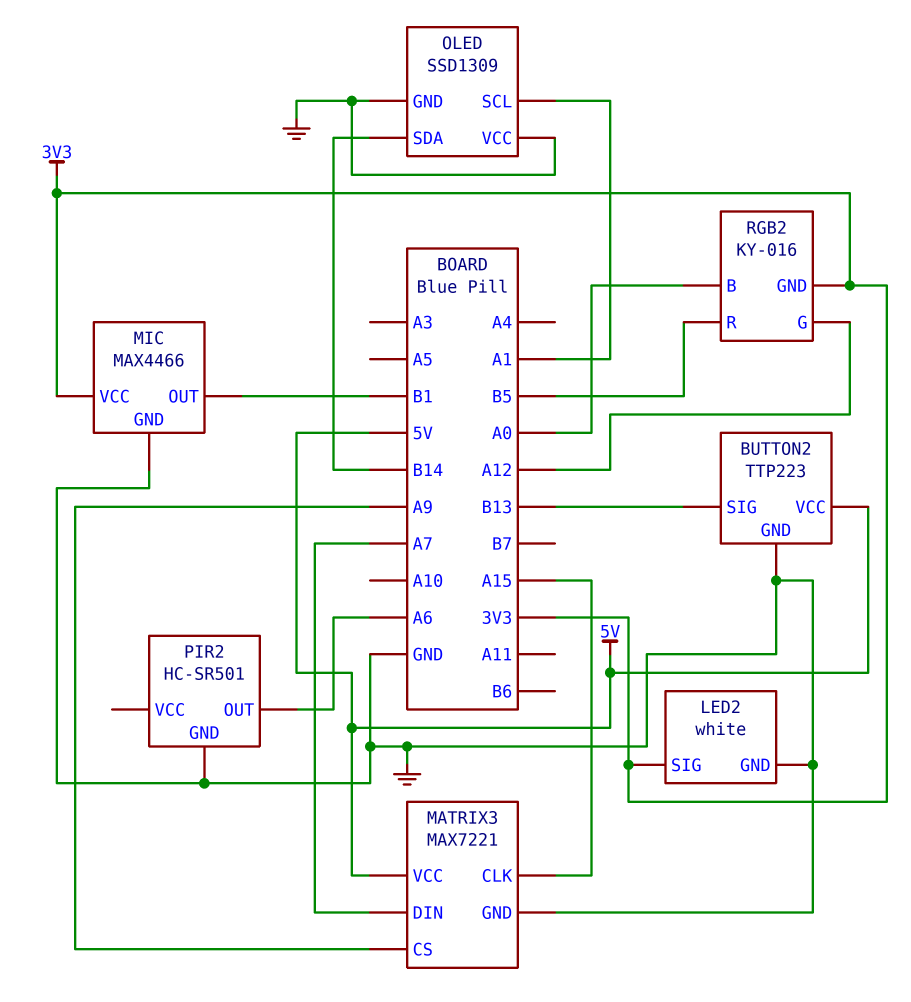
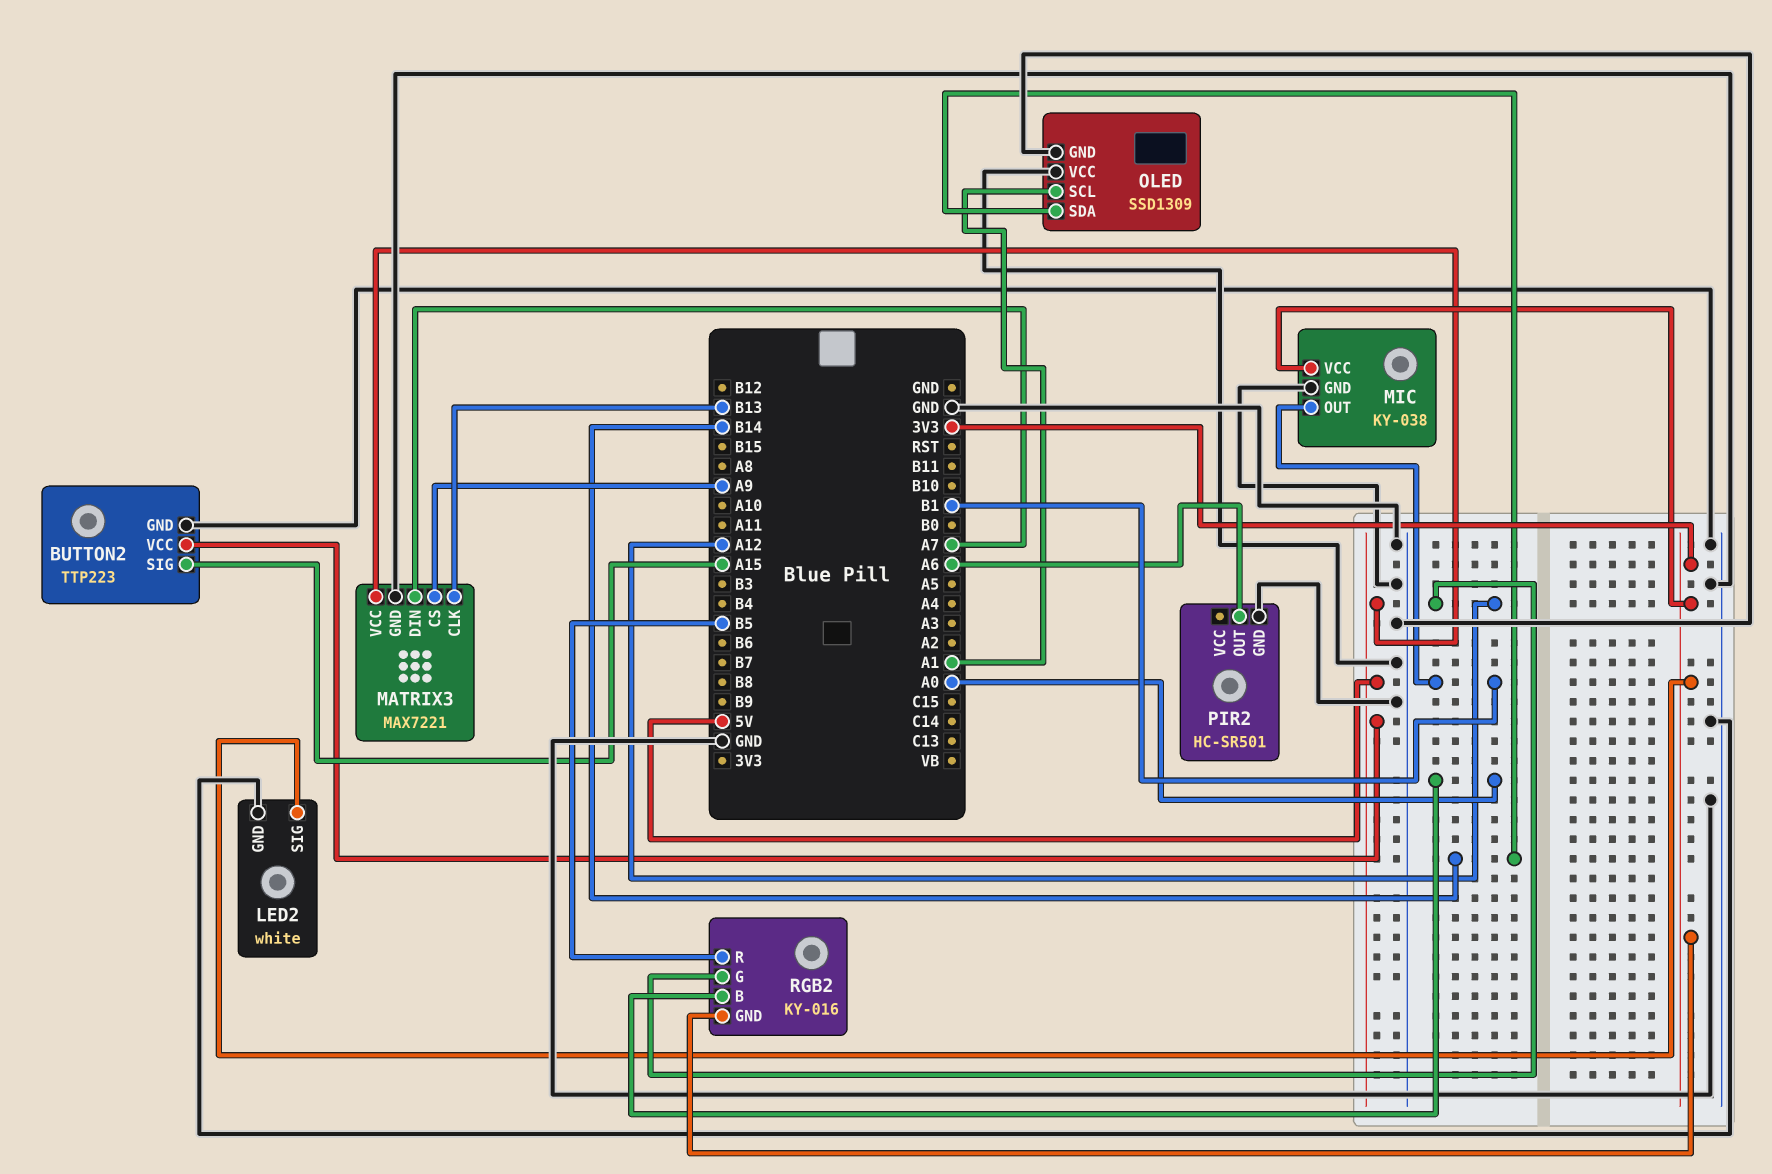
BUTTON2 pin SIG: B13 -> A15
MATRIX3 pin CLK: A15 -> B13
MIC: MAX4466 -> KY-038

